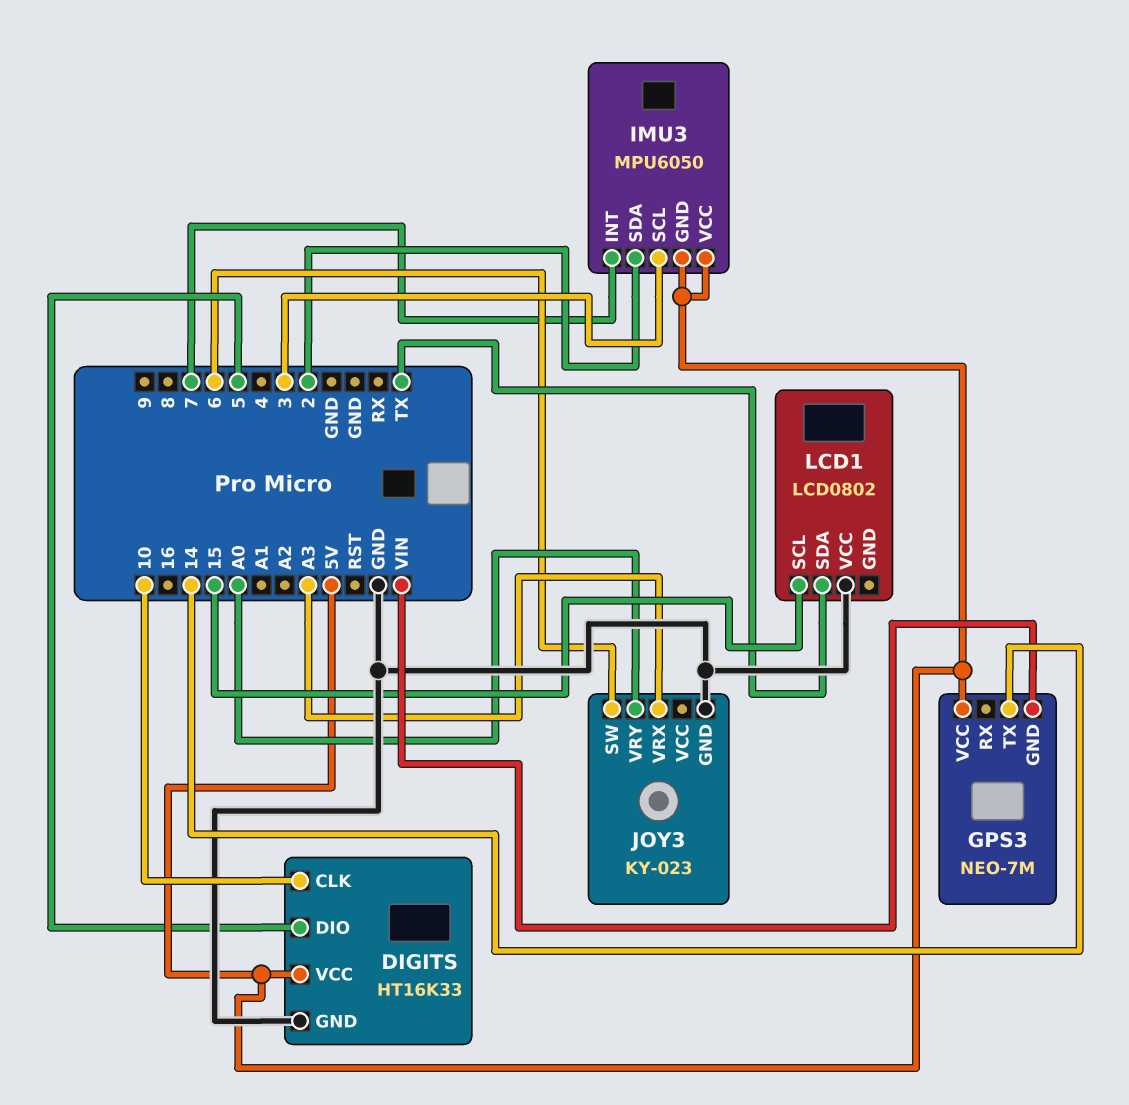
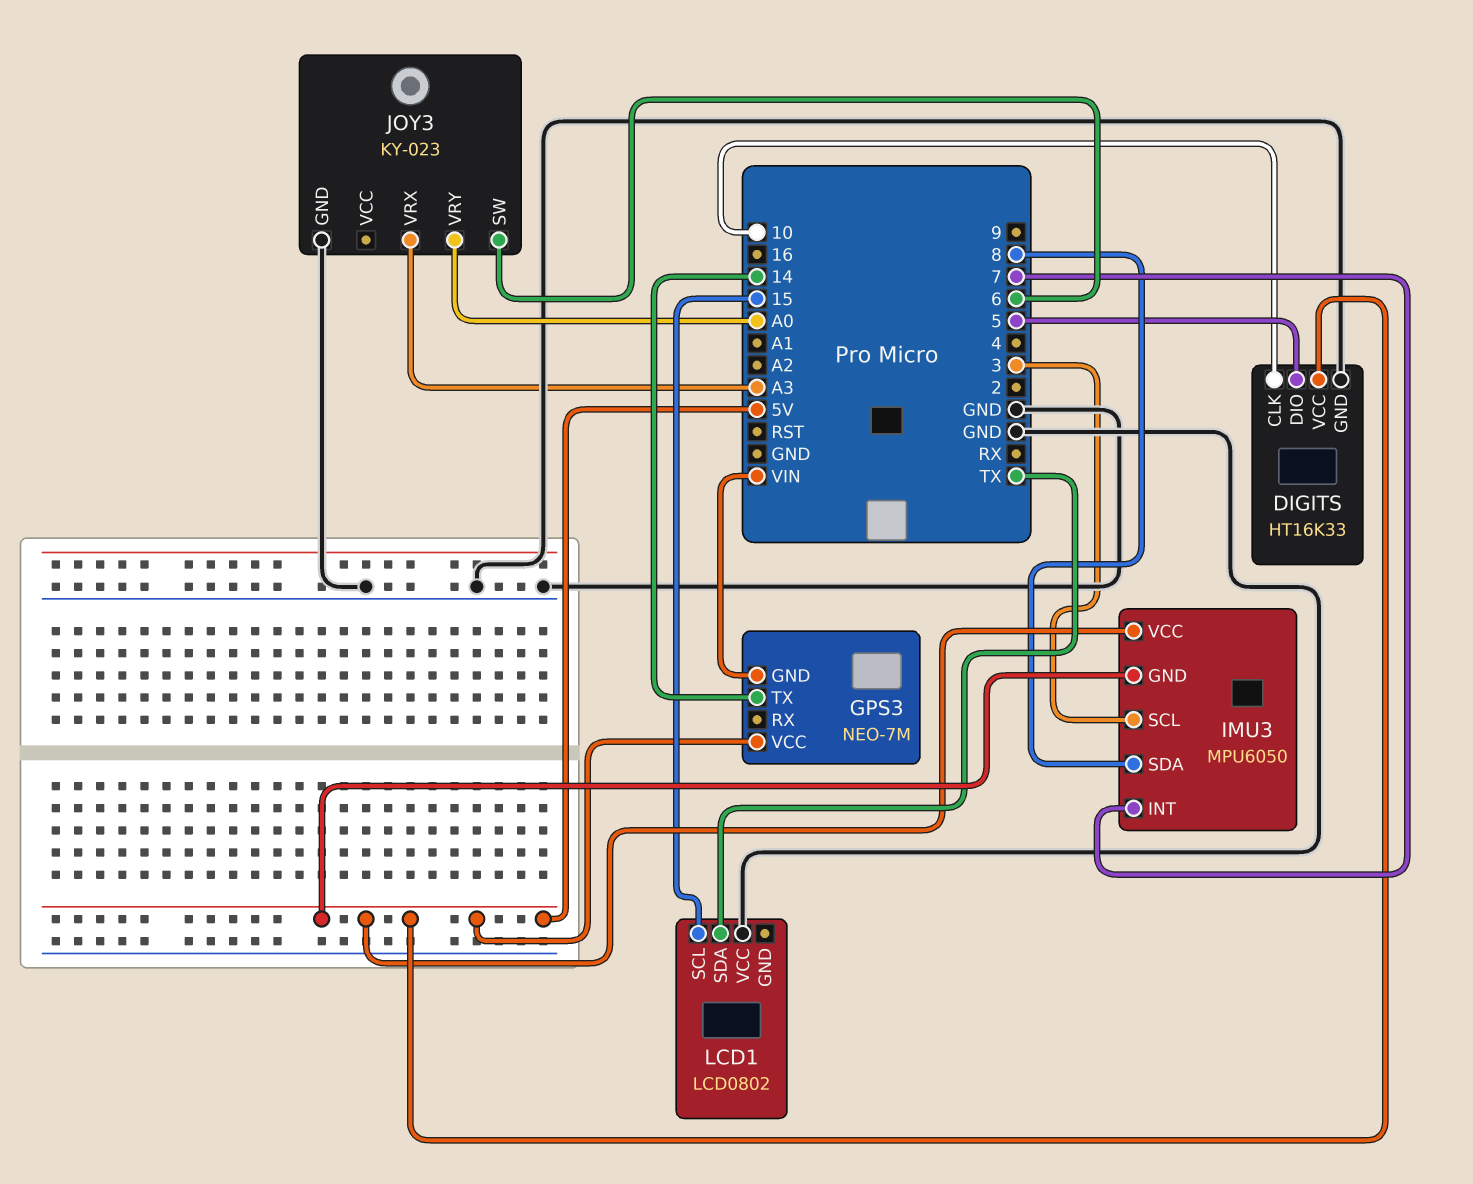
IMU3 pin SDA: 2 -> 8

